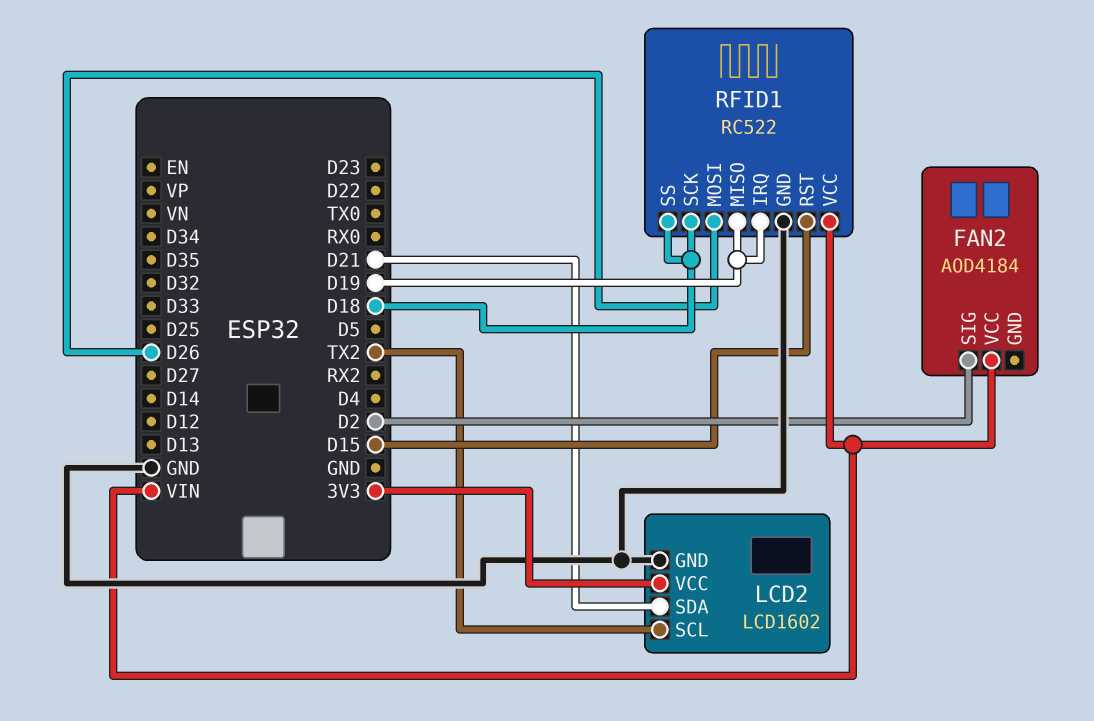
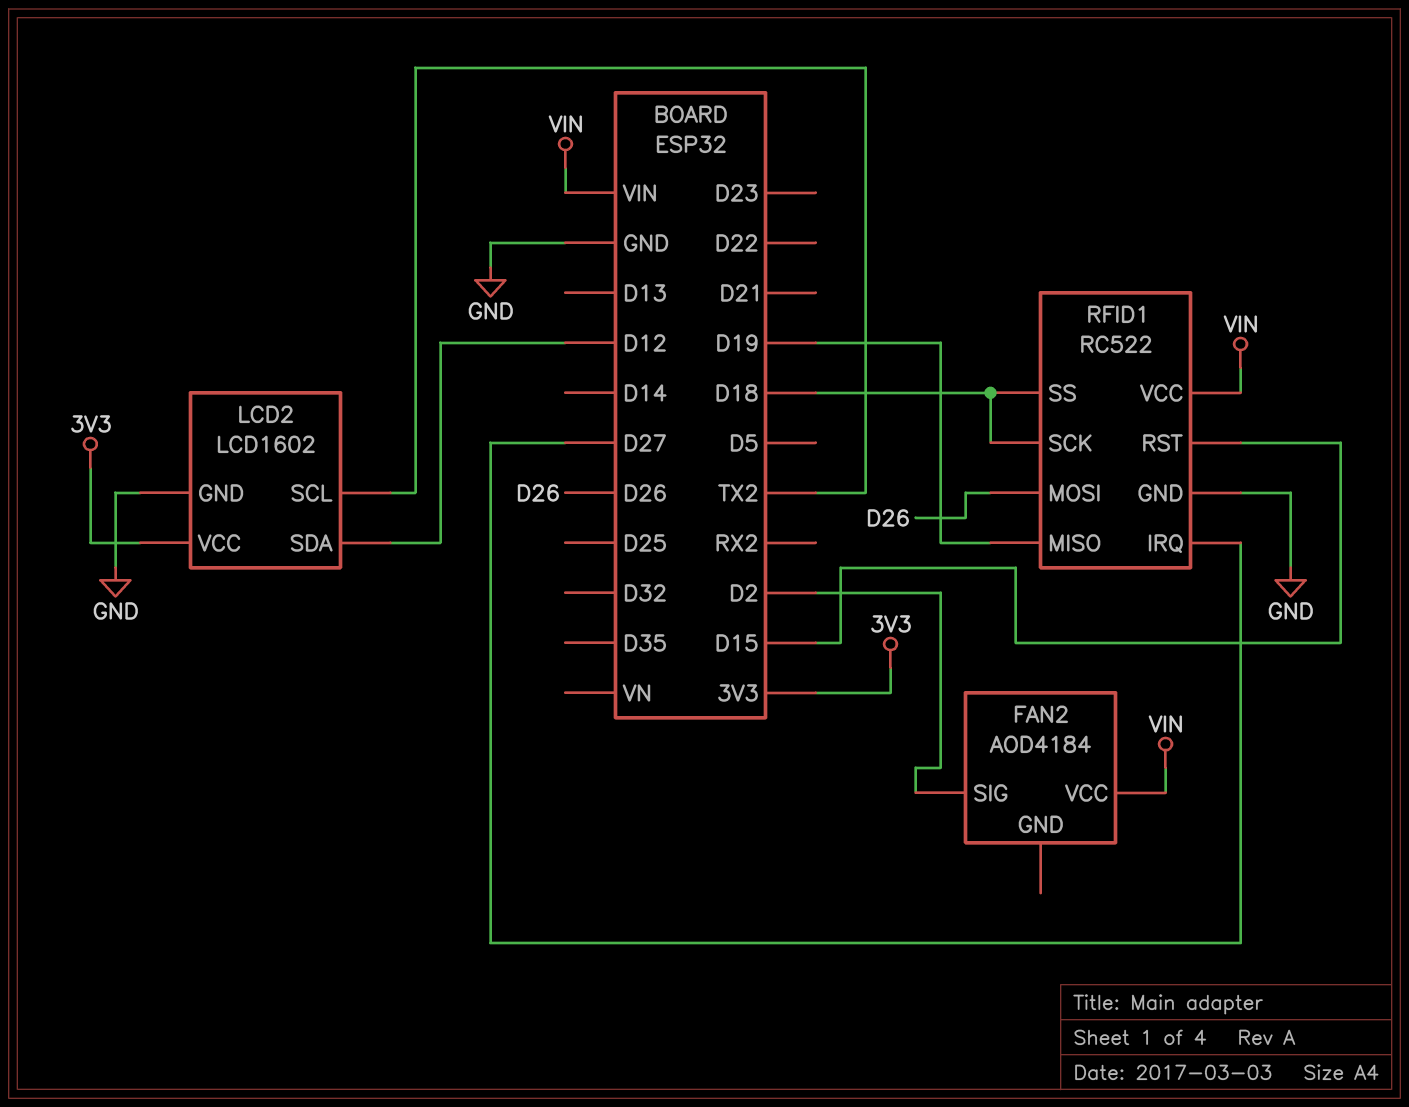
LCD2 pin SDA: D21 -> D12
RFID1 pin IRQ: D19 -> D27

